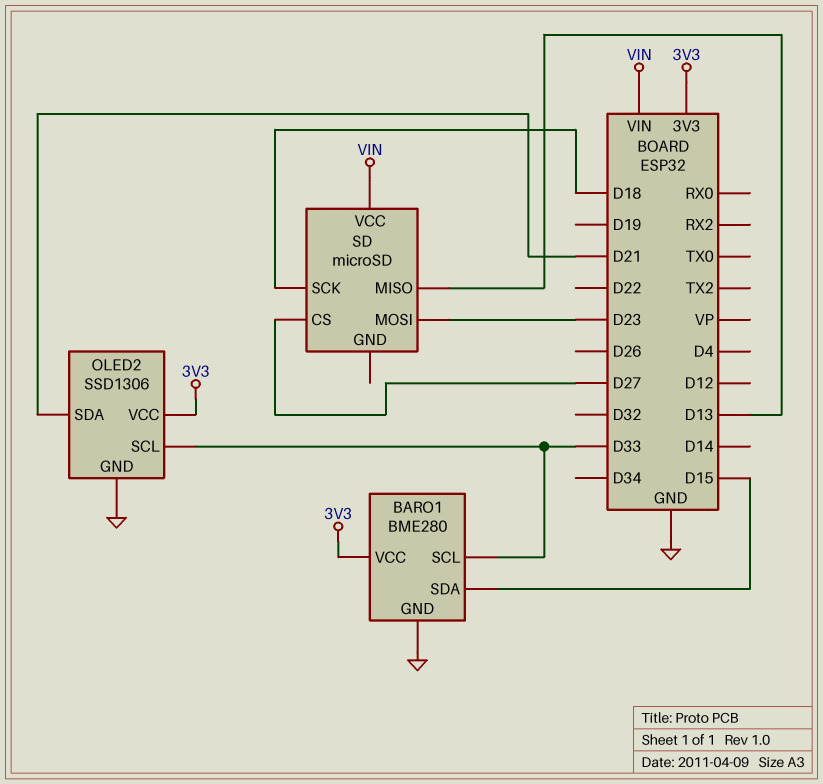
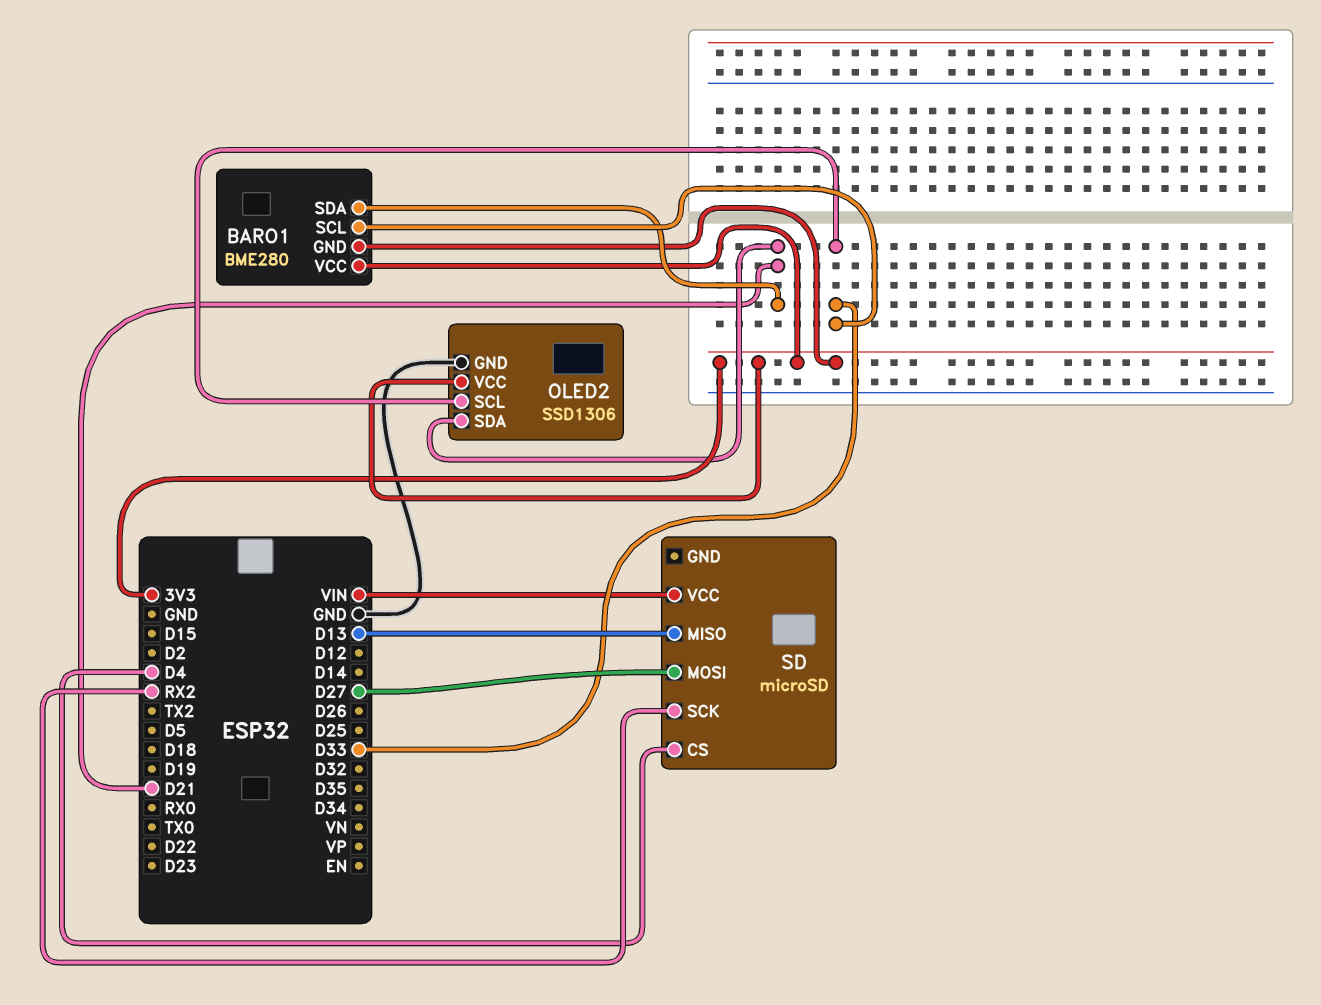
BARO1 pin GND: GND -> 3V3
BARO1 pin SDA: D15 -> D21
SD pin CS: D27 -> D4
SD pin MOSI: D23 -> D27
SD pin SCK: D18 -> RX2

